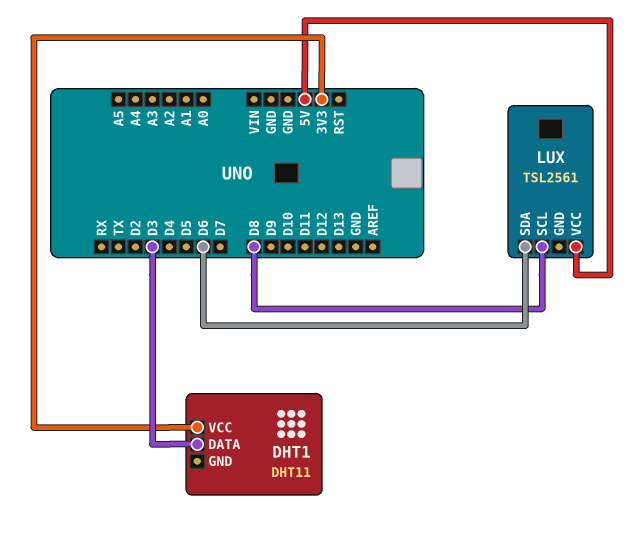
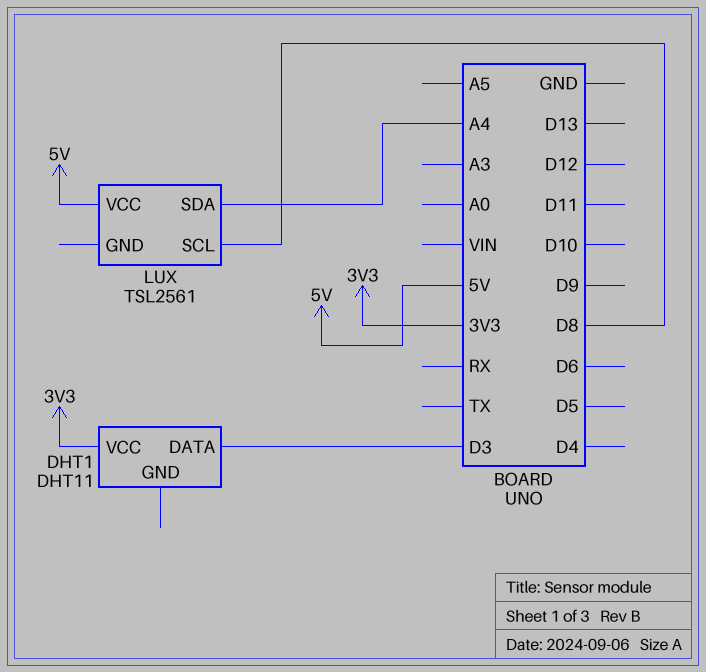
LUX pin SDA: D6 -> A4

